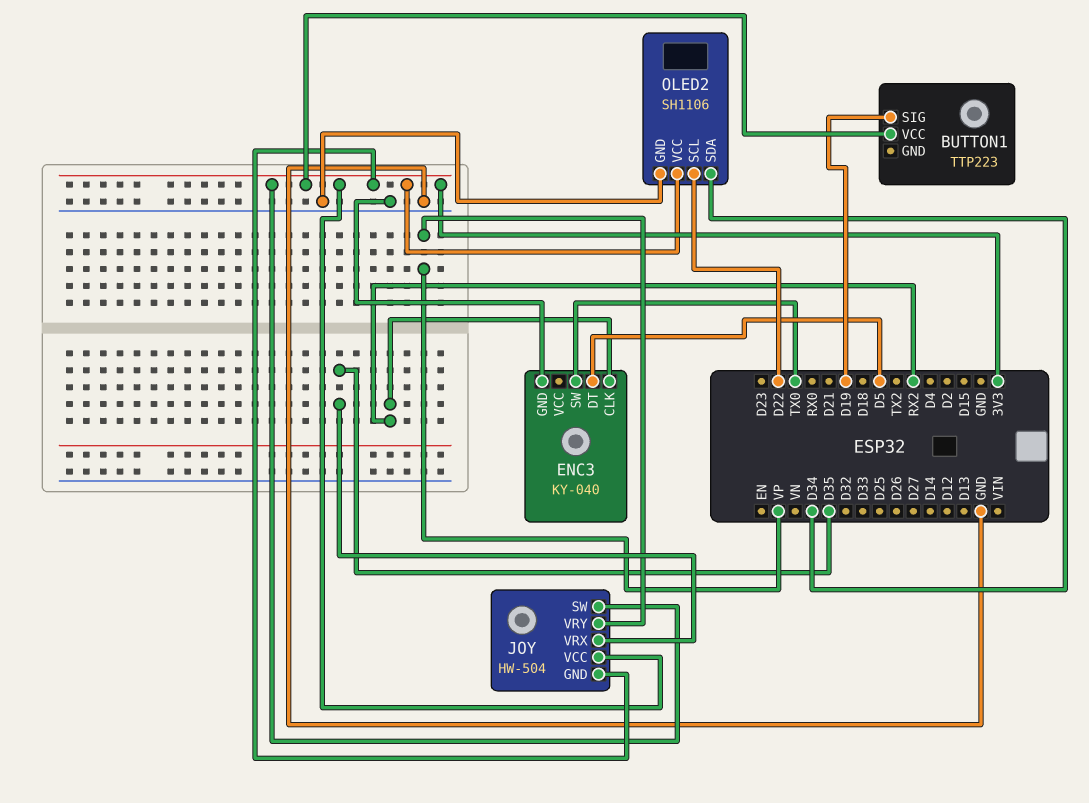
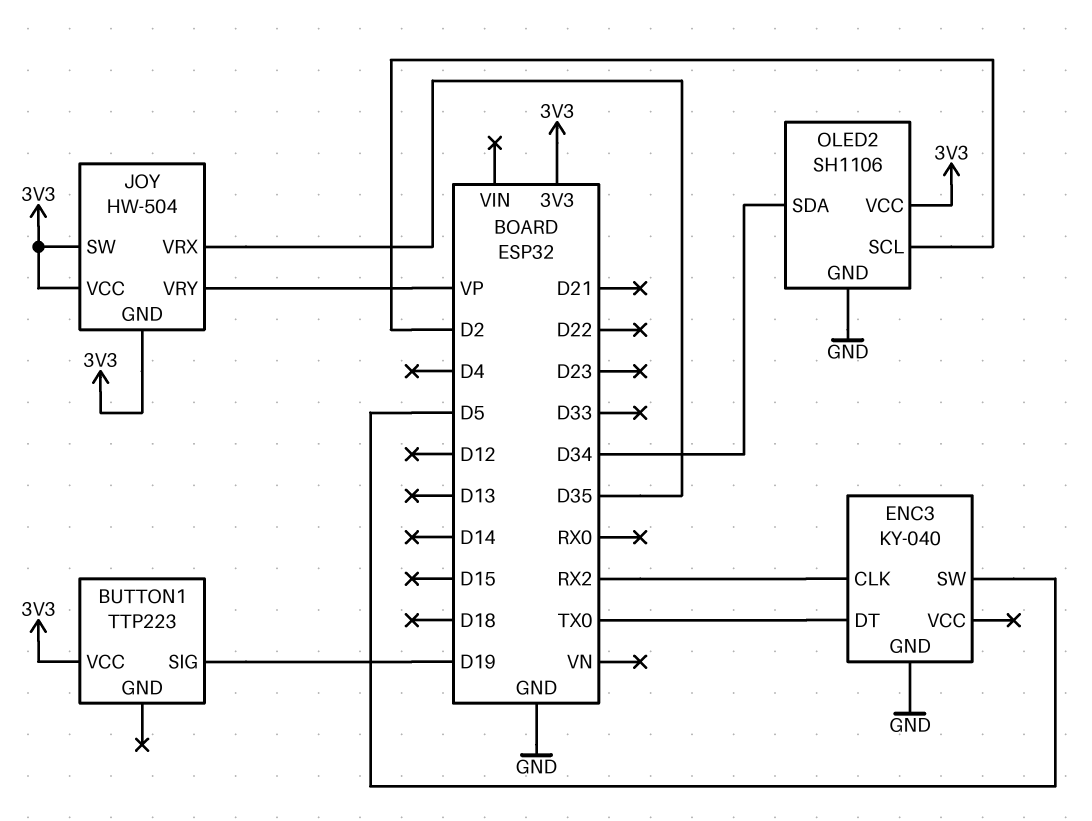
ENC3 pin DT: D5 -> TX0
ENC3 pin SW: TX0 -> D5
OLED2 pin SCL: D22 -> D2

